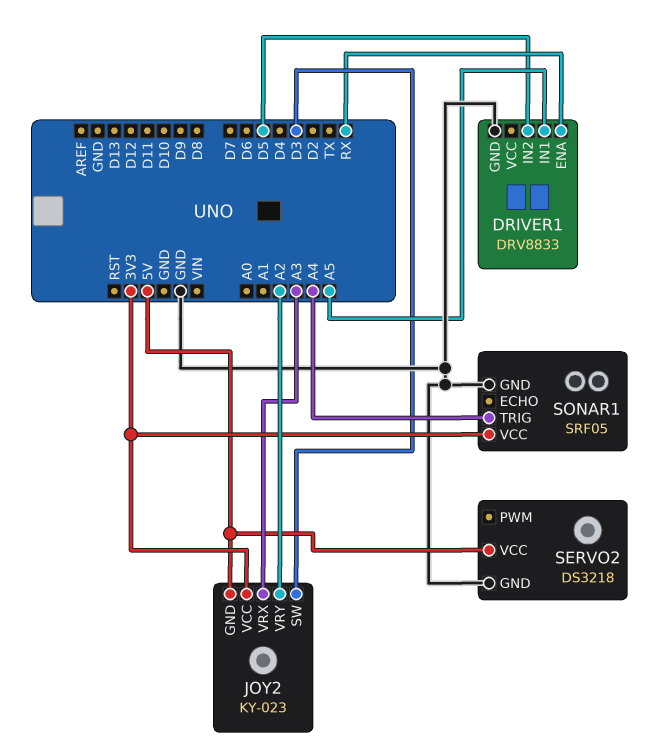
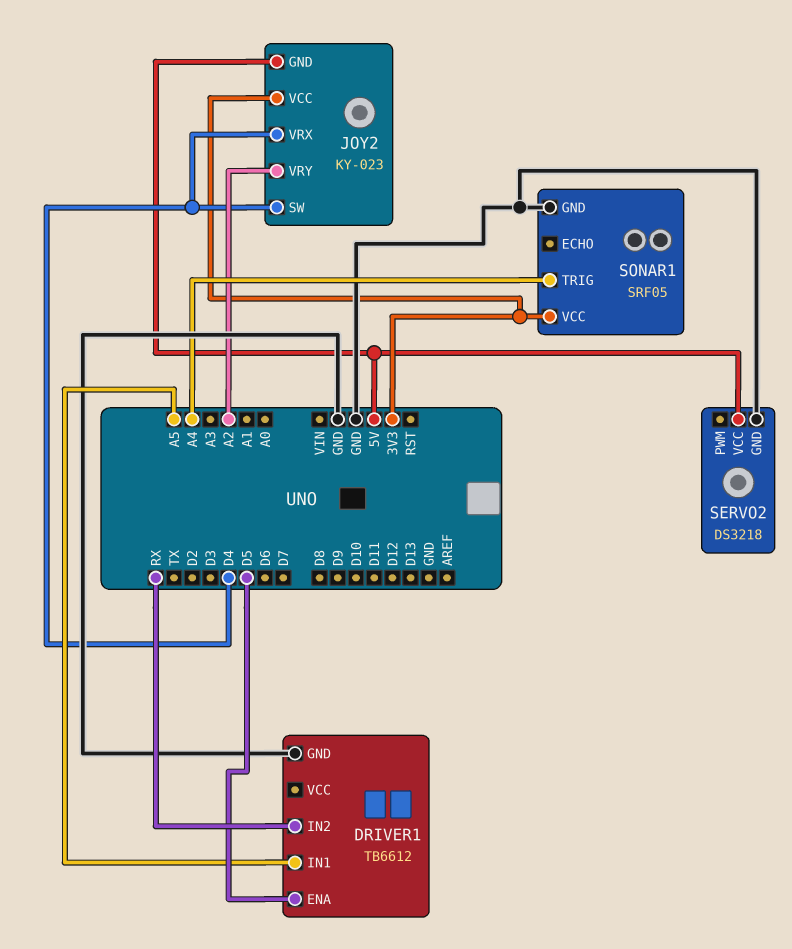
DRIVER1: DRV8833 -> TB6612
DRIVER1 pin ENA: RX -> D5
DRIVER1 pin IN2: D5 -> RX
JOY2 pin SW: D3 -> D4
JOY2 pin VRX: A3 -> D4

